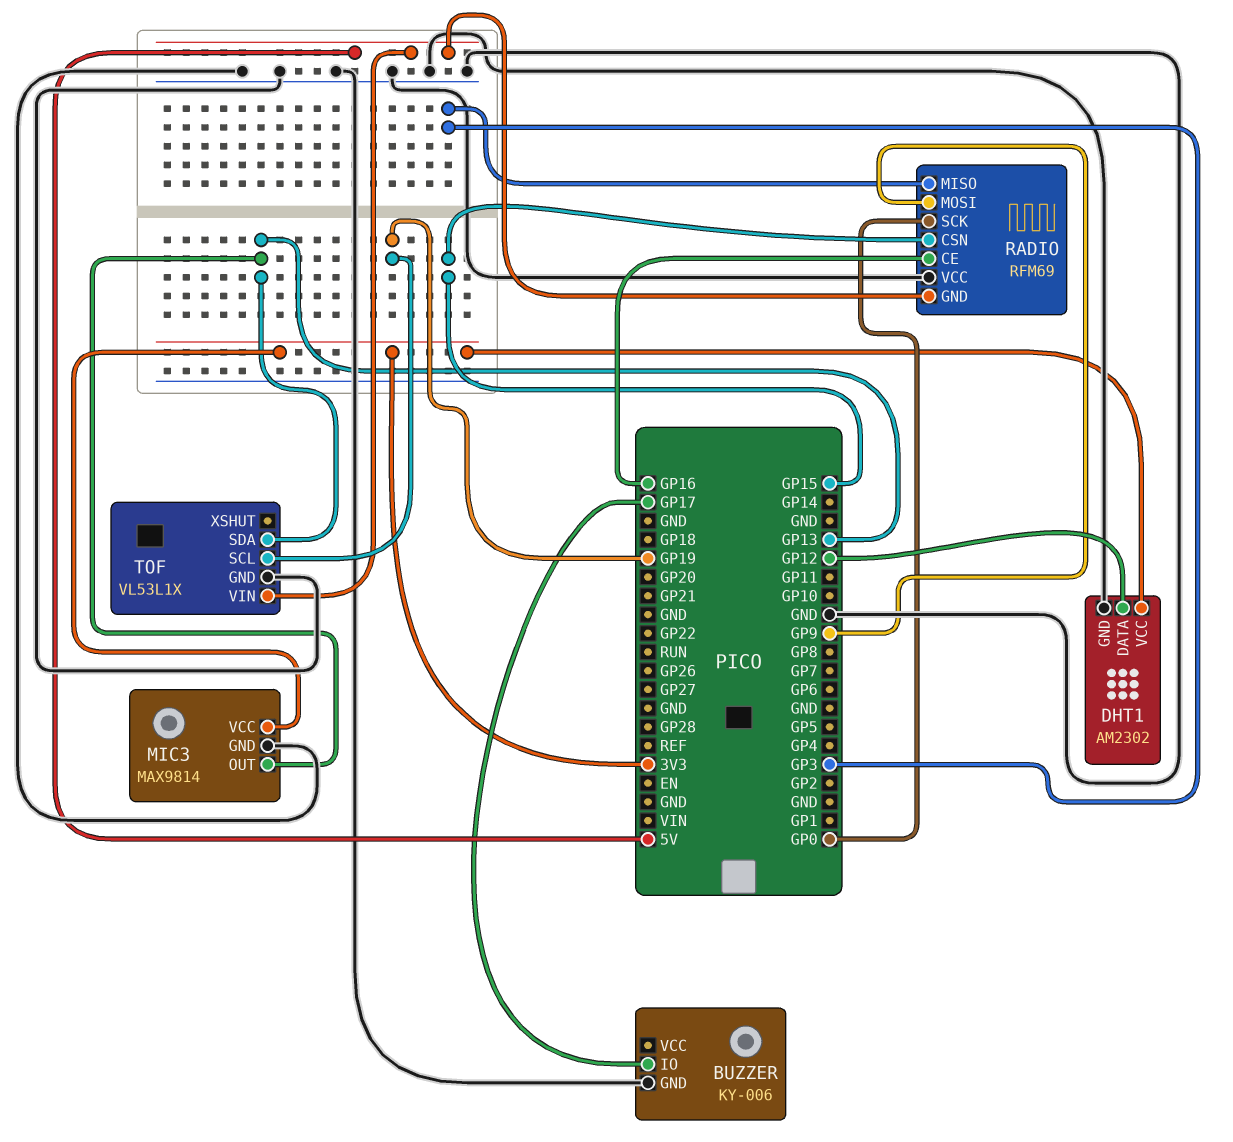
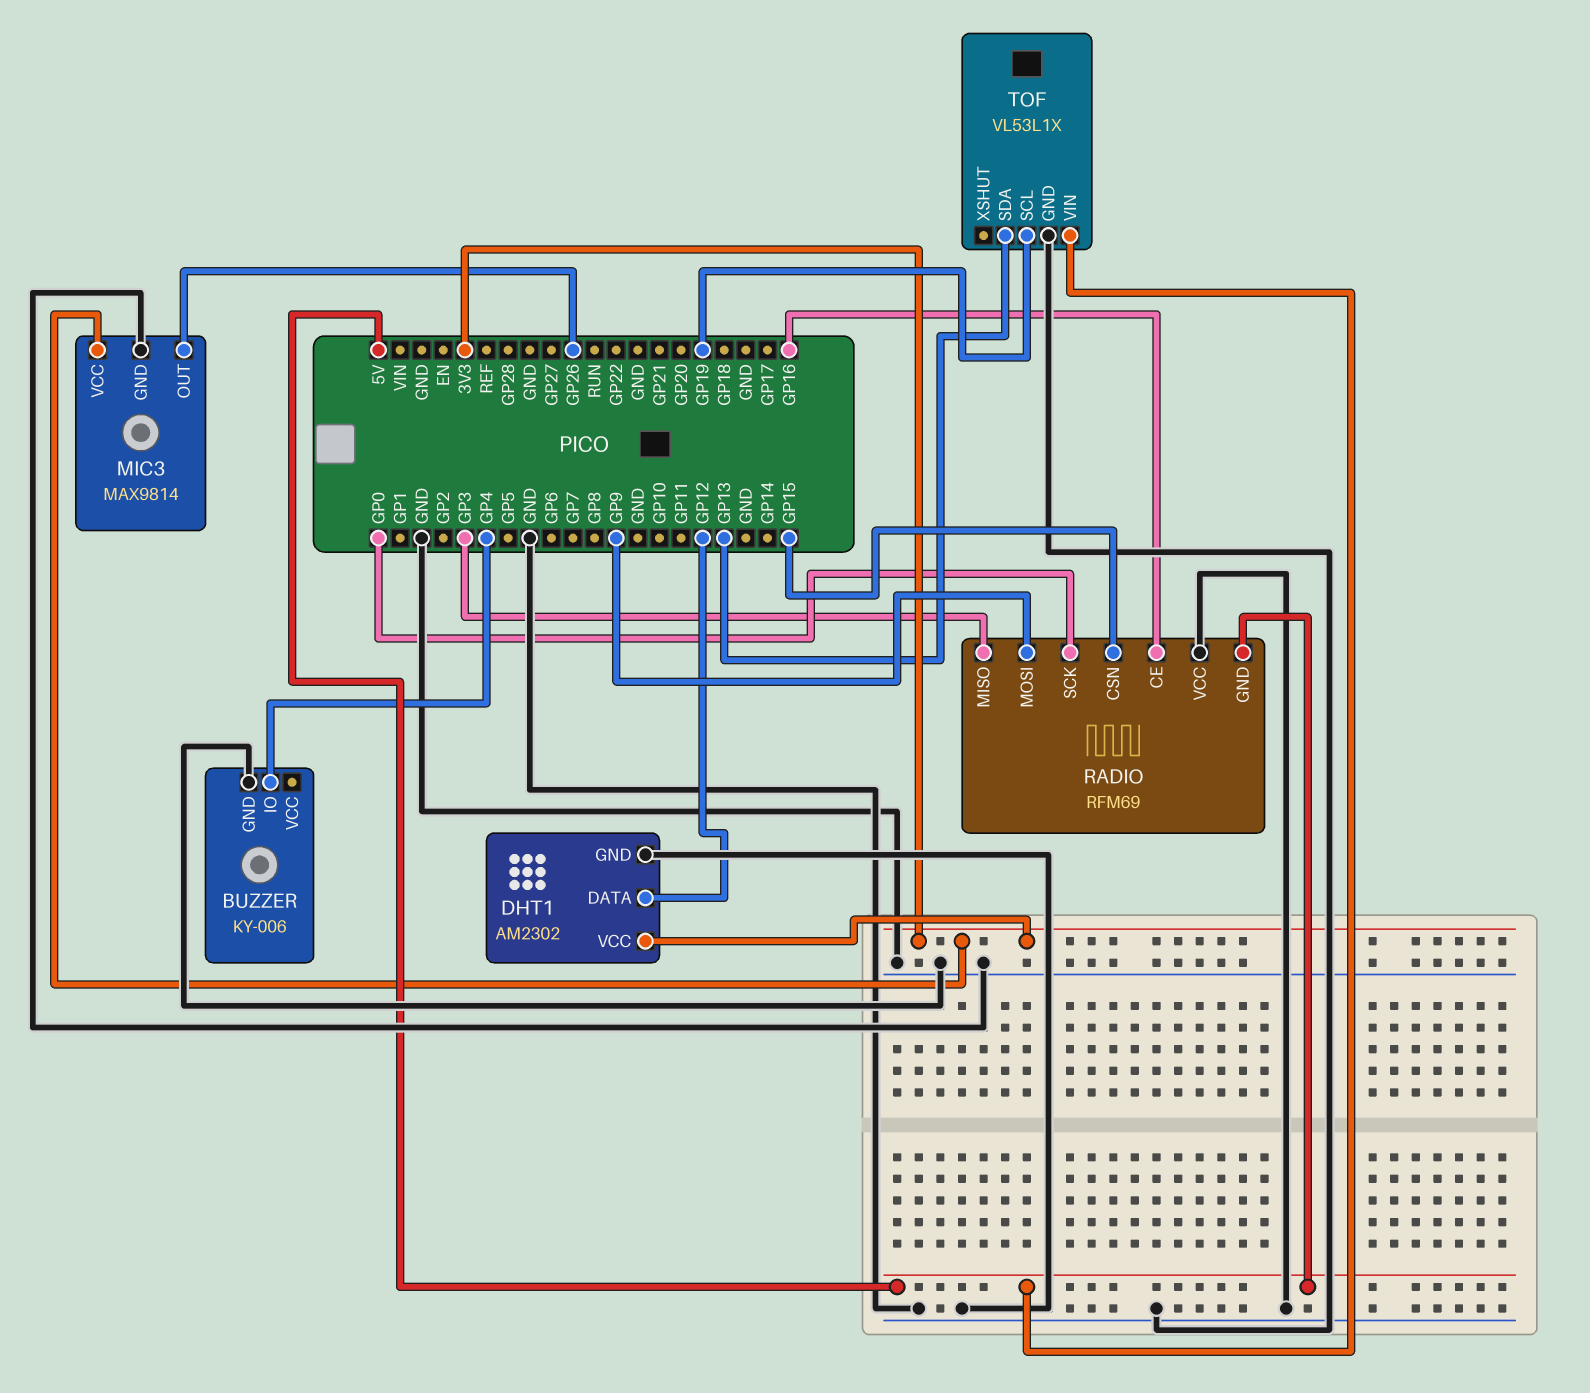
BUZZER pin IO: GP17 -> GP4
MIC3 pin OUT: GP13 -> GP26

